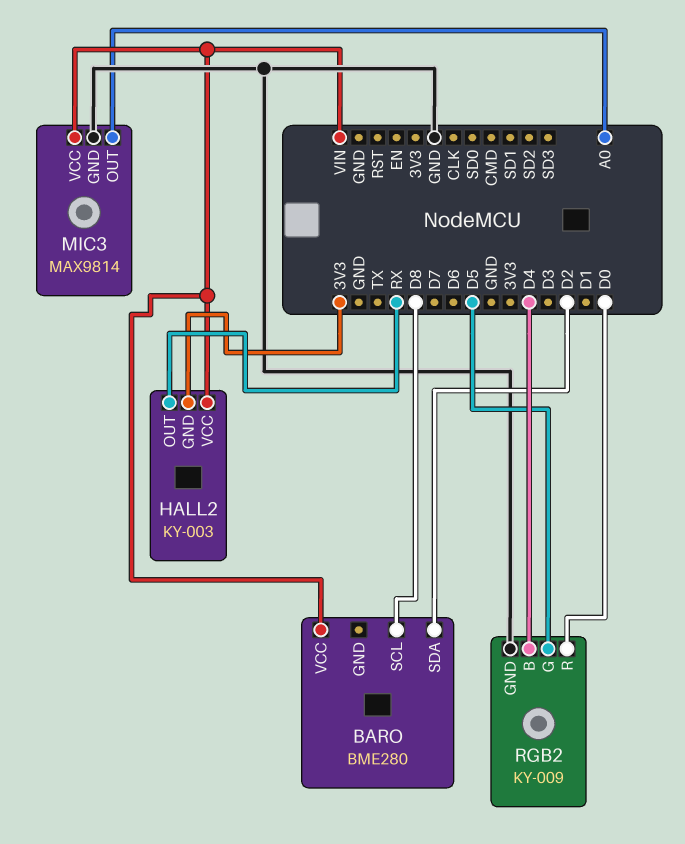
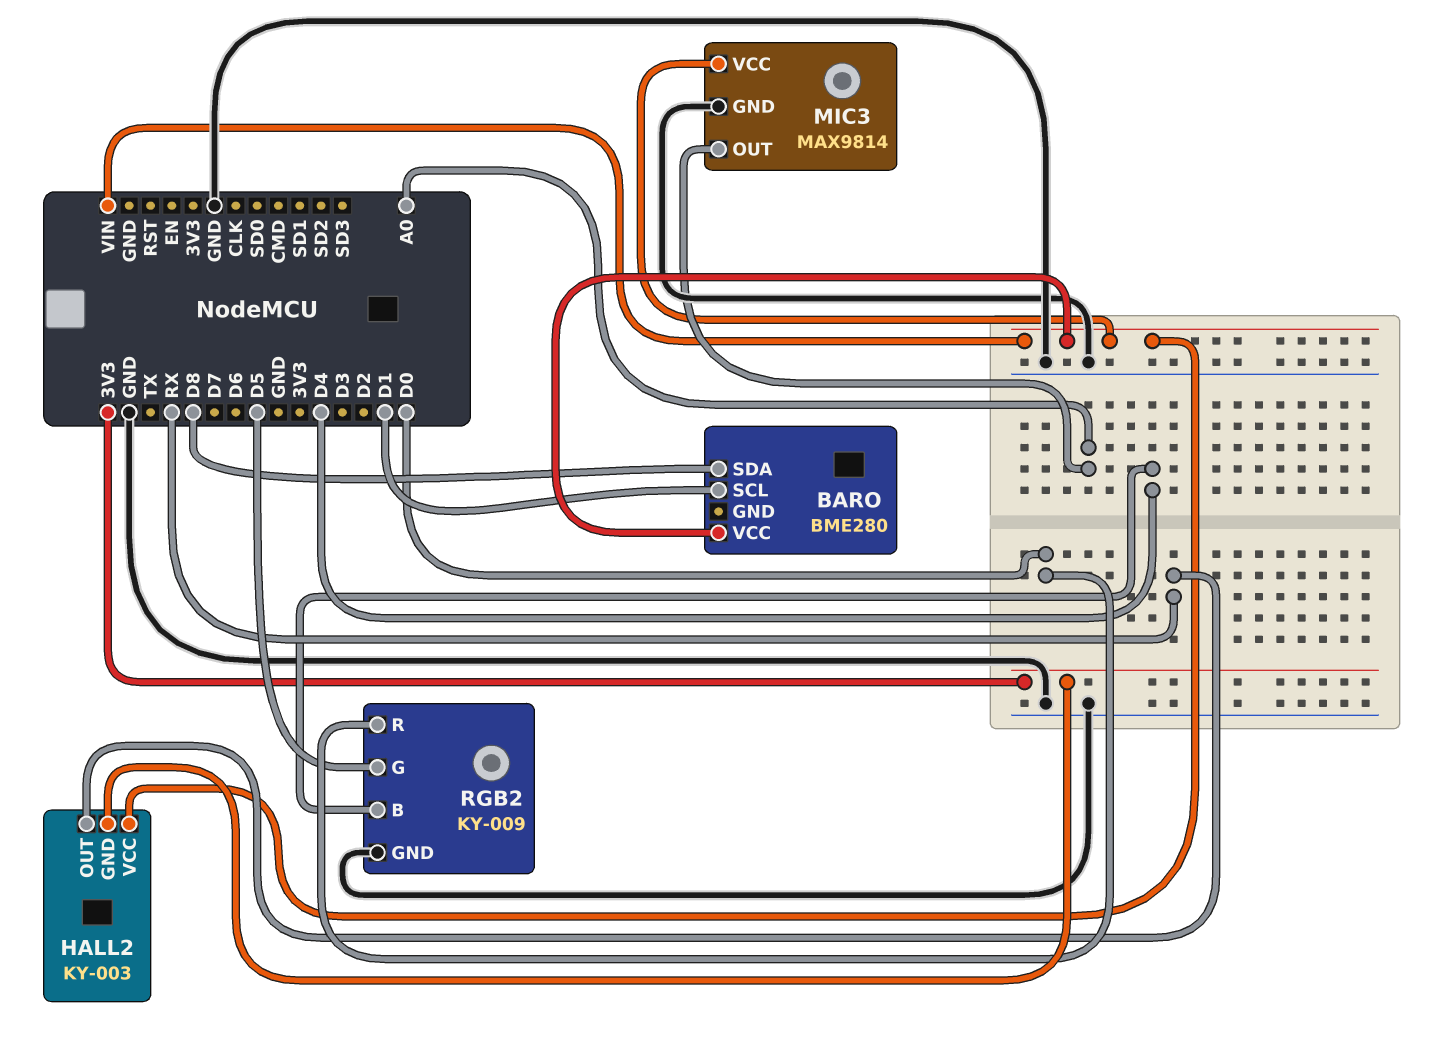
BARO pin SCL: D8 -> D1
BARO pin SDA: D2 -> D8

